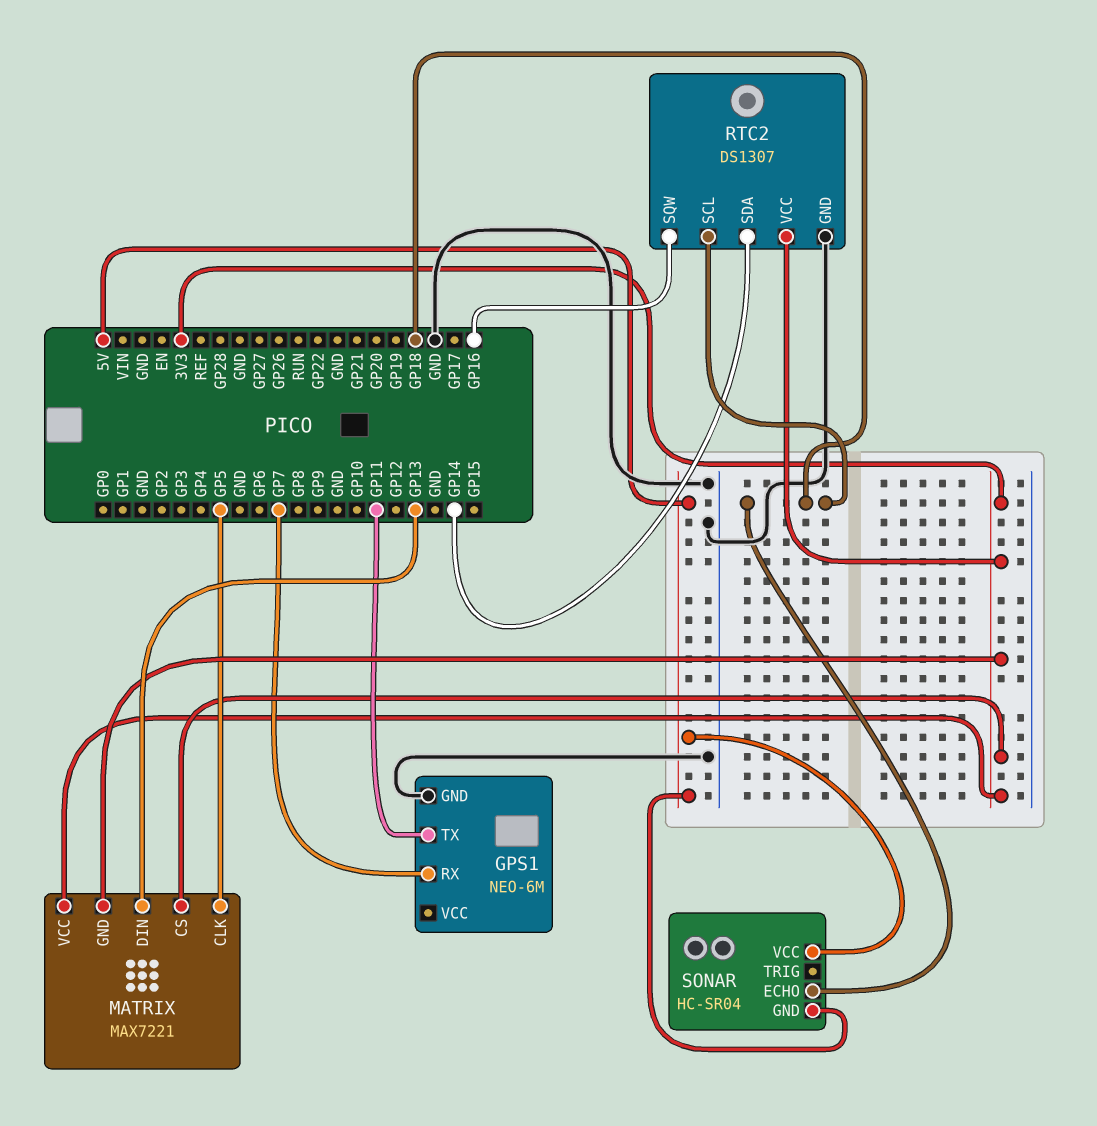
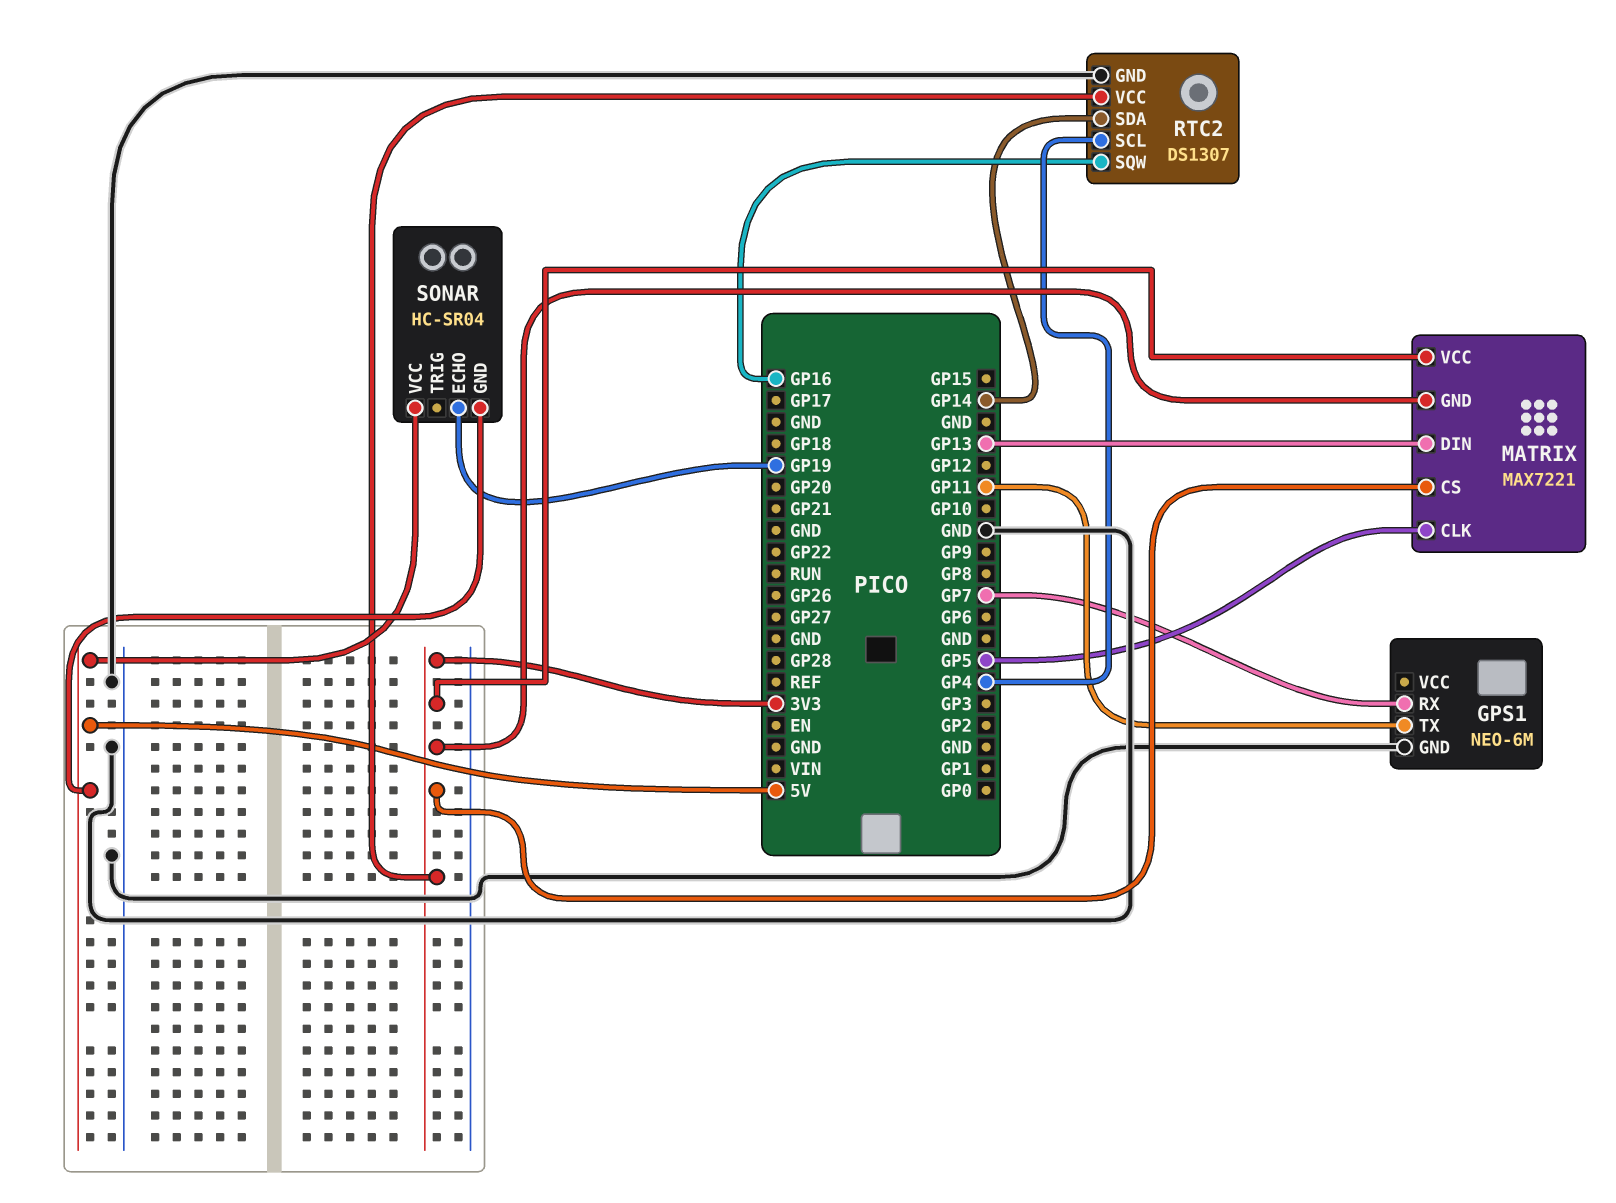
RTC2 pin SCL: GP18 -> GP4
SONAR pin ECHO: GP18 -> GP19

